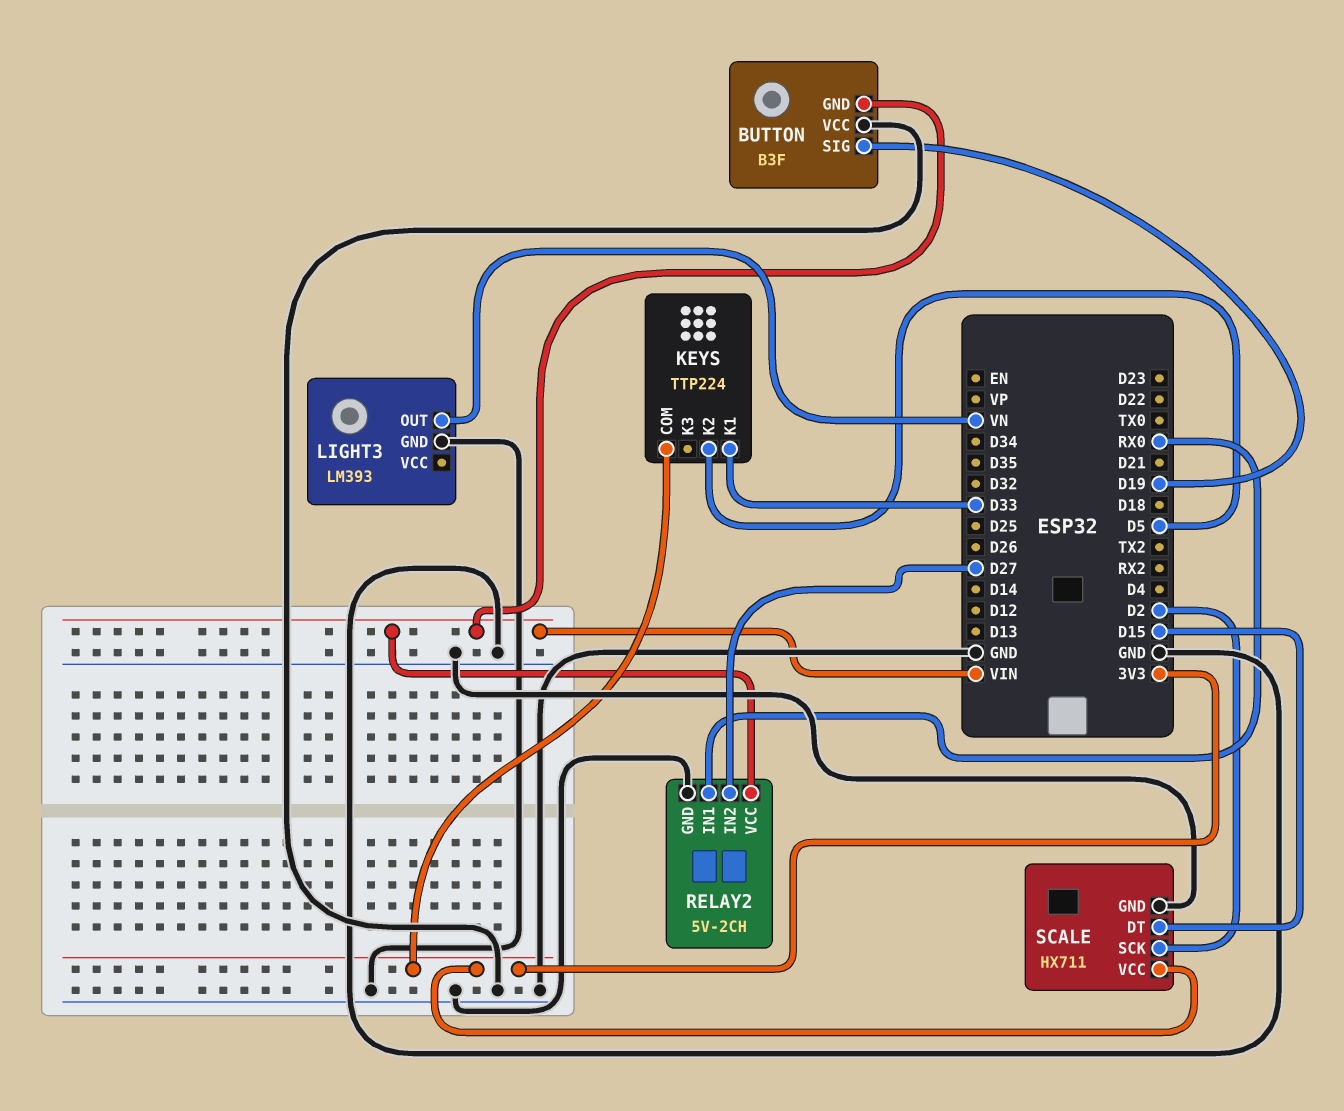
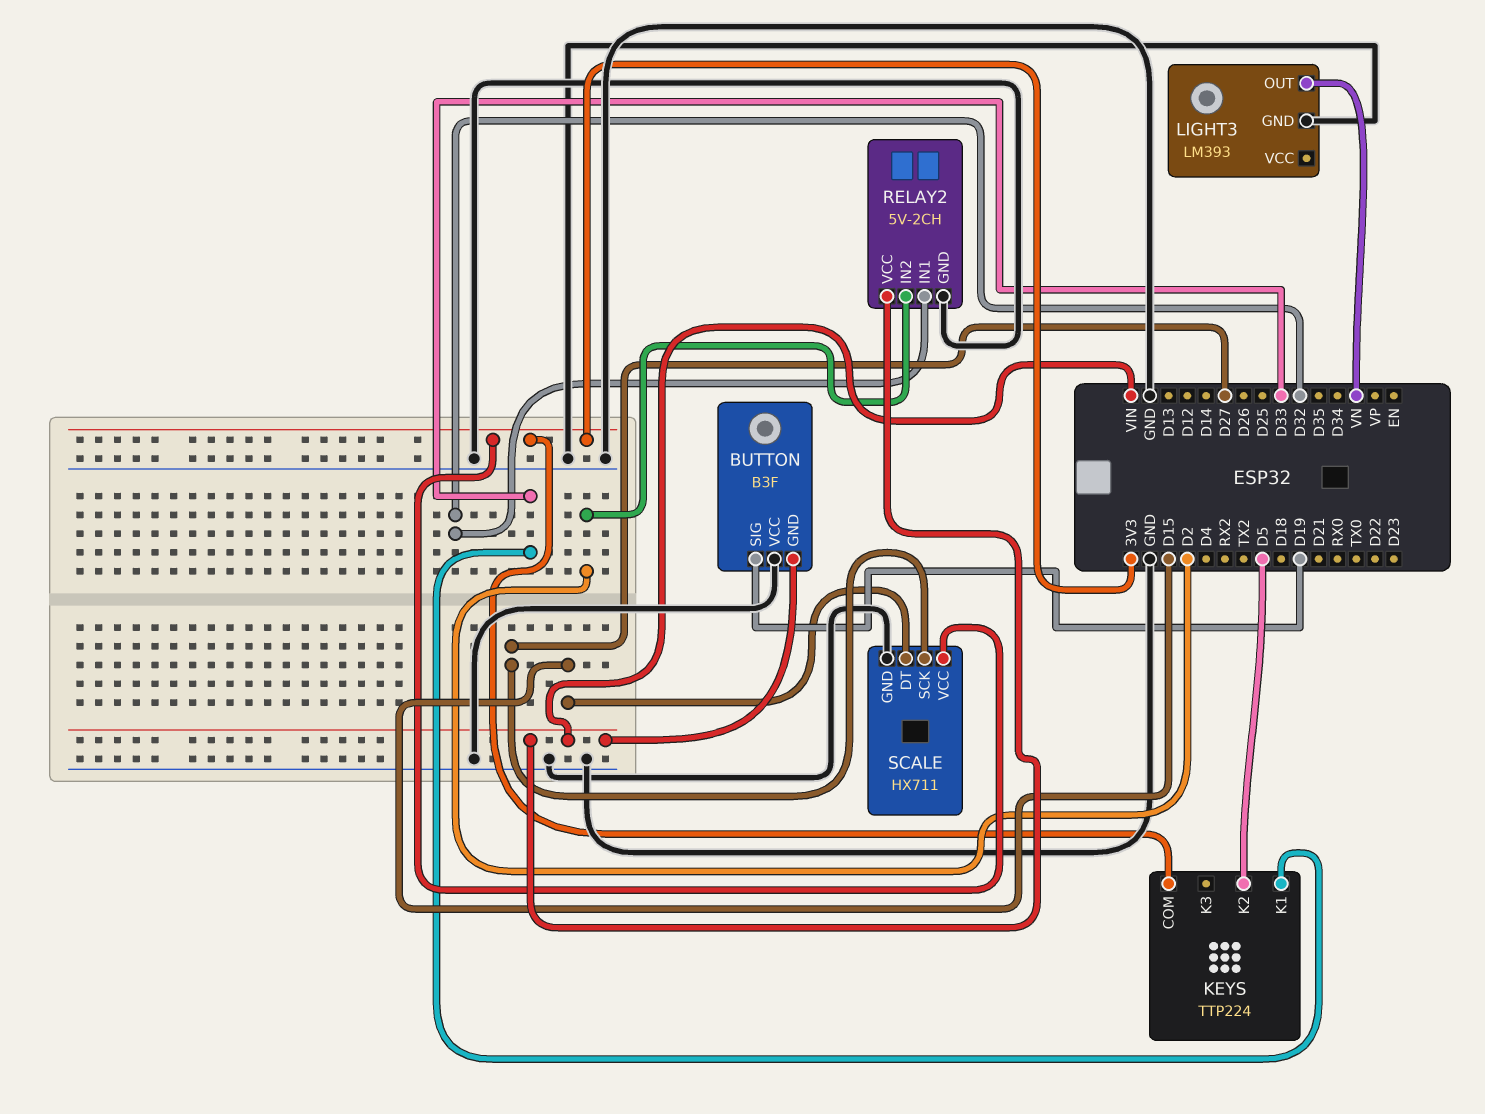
RELAY2 pin IN1: RX0 -> D32
RELAY2 pin IN2: D27 -> D2
SCALE pin SCK: D2 -> D27

